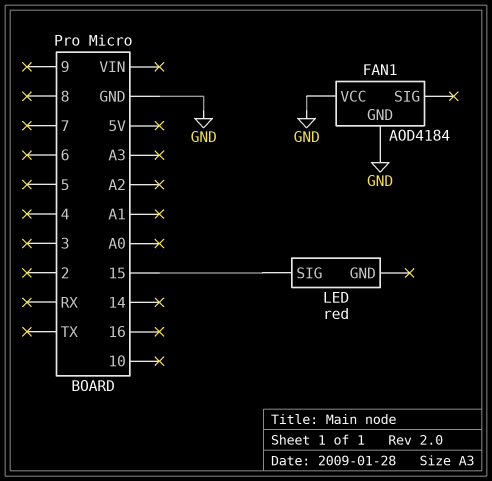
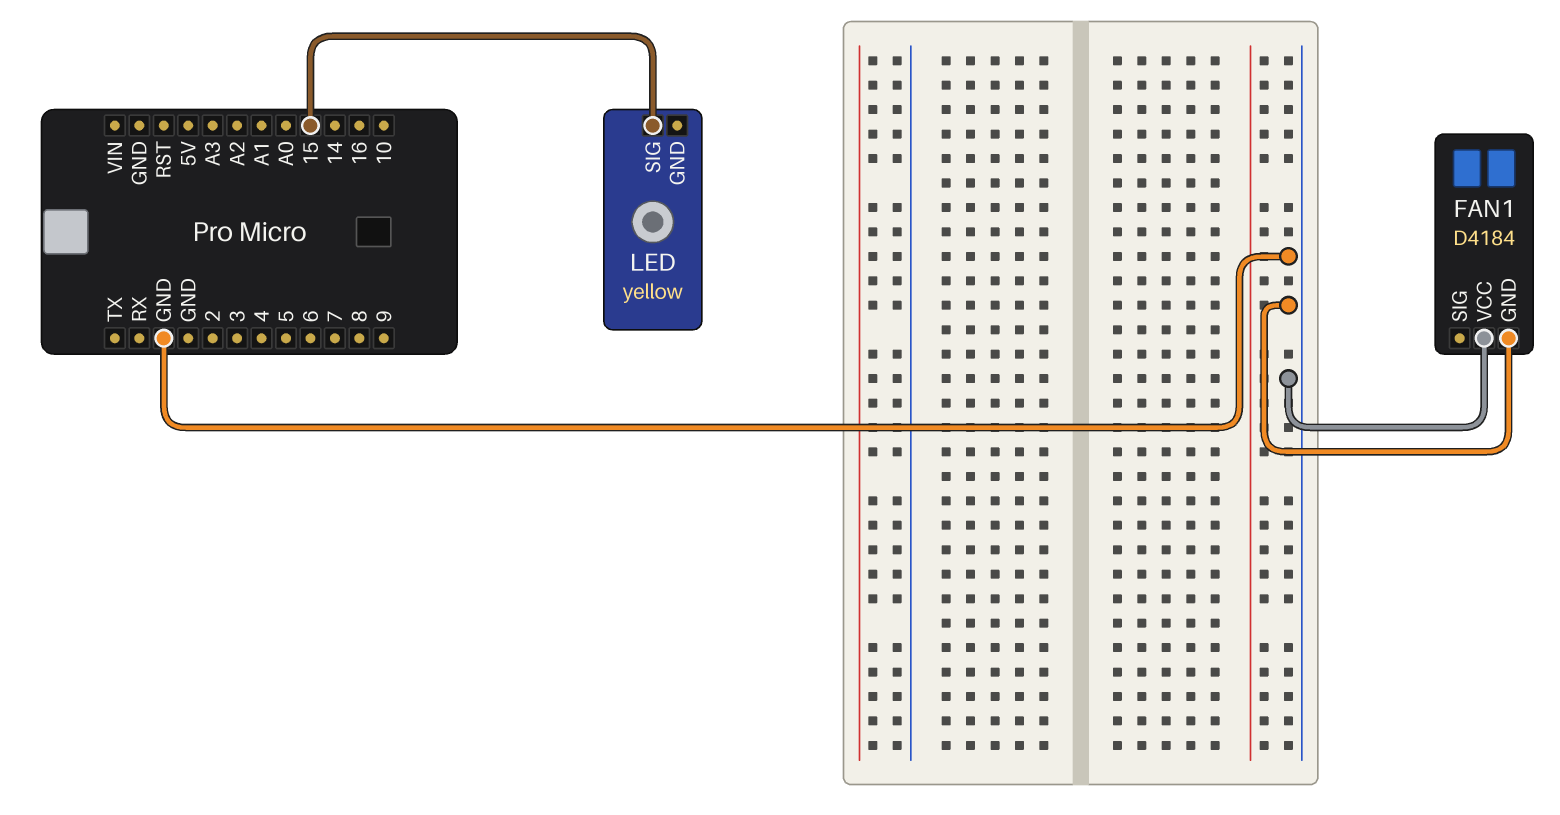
FAN1: AOD4184 -> D4184
LED: red -> yellow

